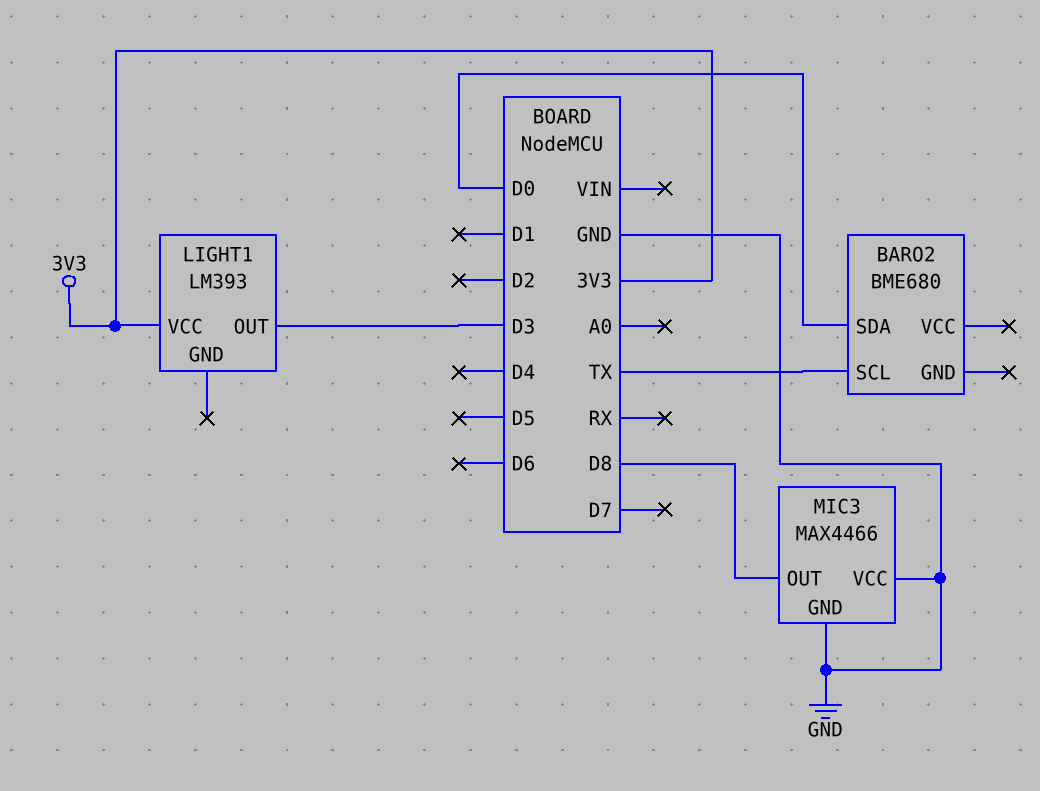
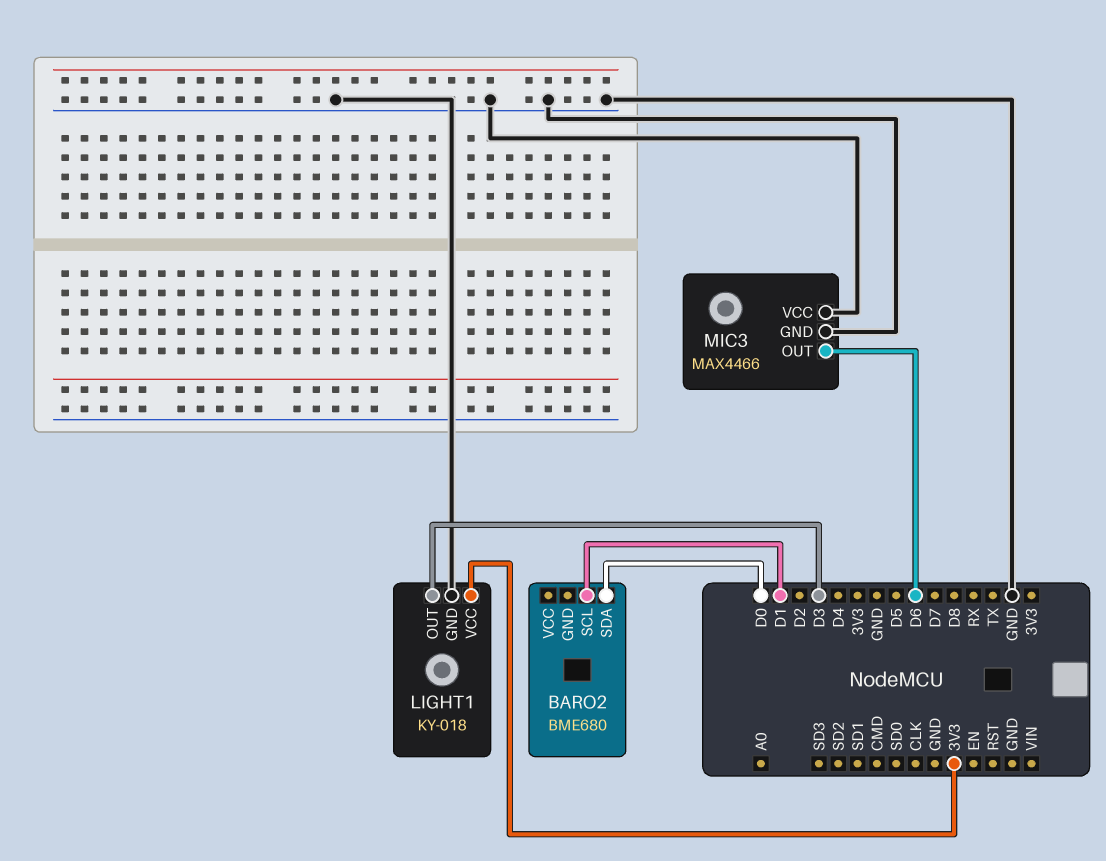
BARO2 pin SCL: TX -> D1
LIGHT1: LM393 -> KY-018
LIGHT1 pin GND: none -> GND
MIC3 pin OUT: D8 -> D6

